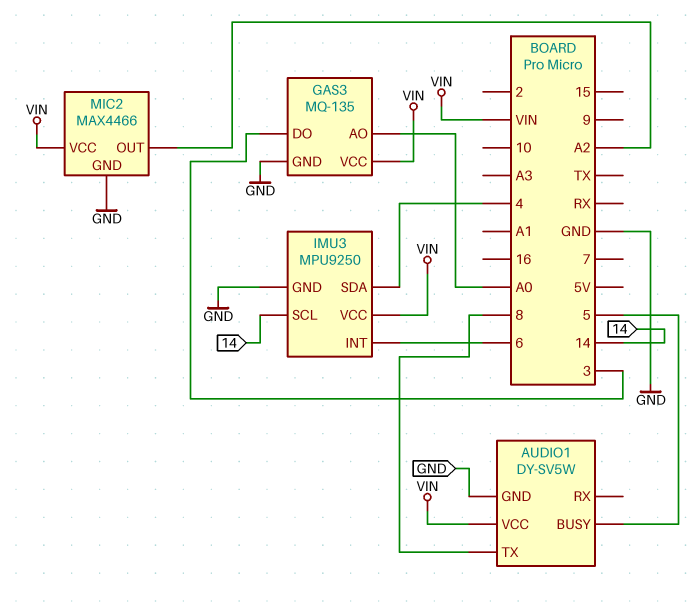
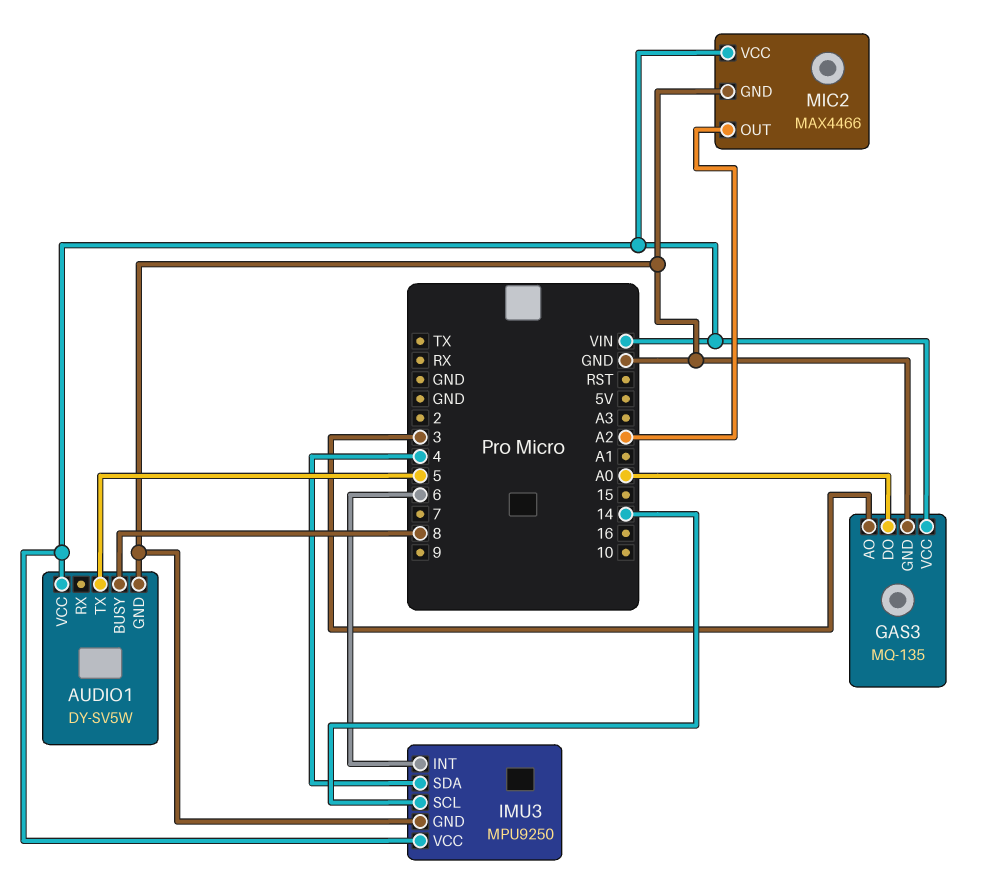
AUDIO1 pin BUSY: 5 -> 8
AUDIO1 pin TX: 8 -> 5
GAS3 pin AO: A0 -> 3
GAS3 pin DO: 3 -> A0

